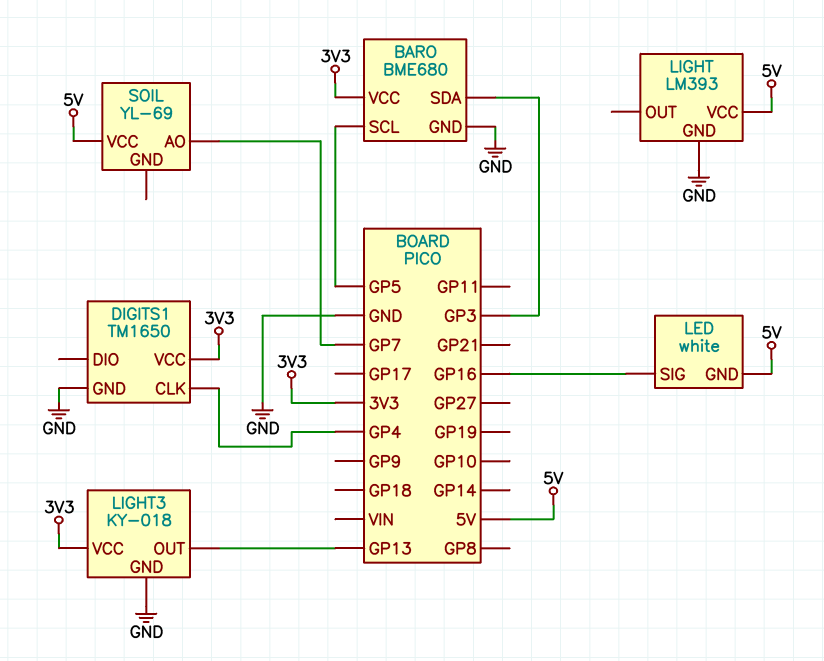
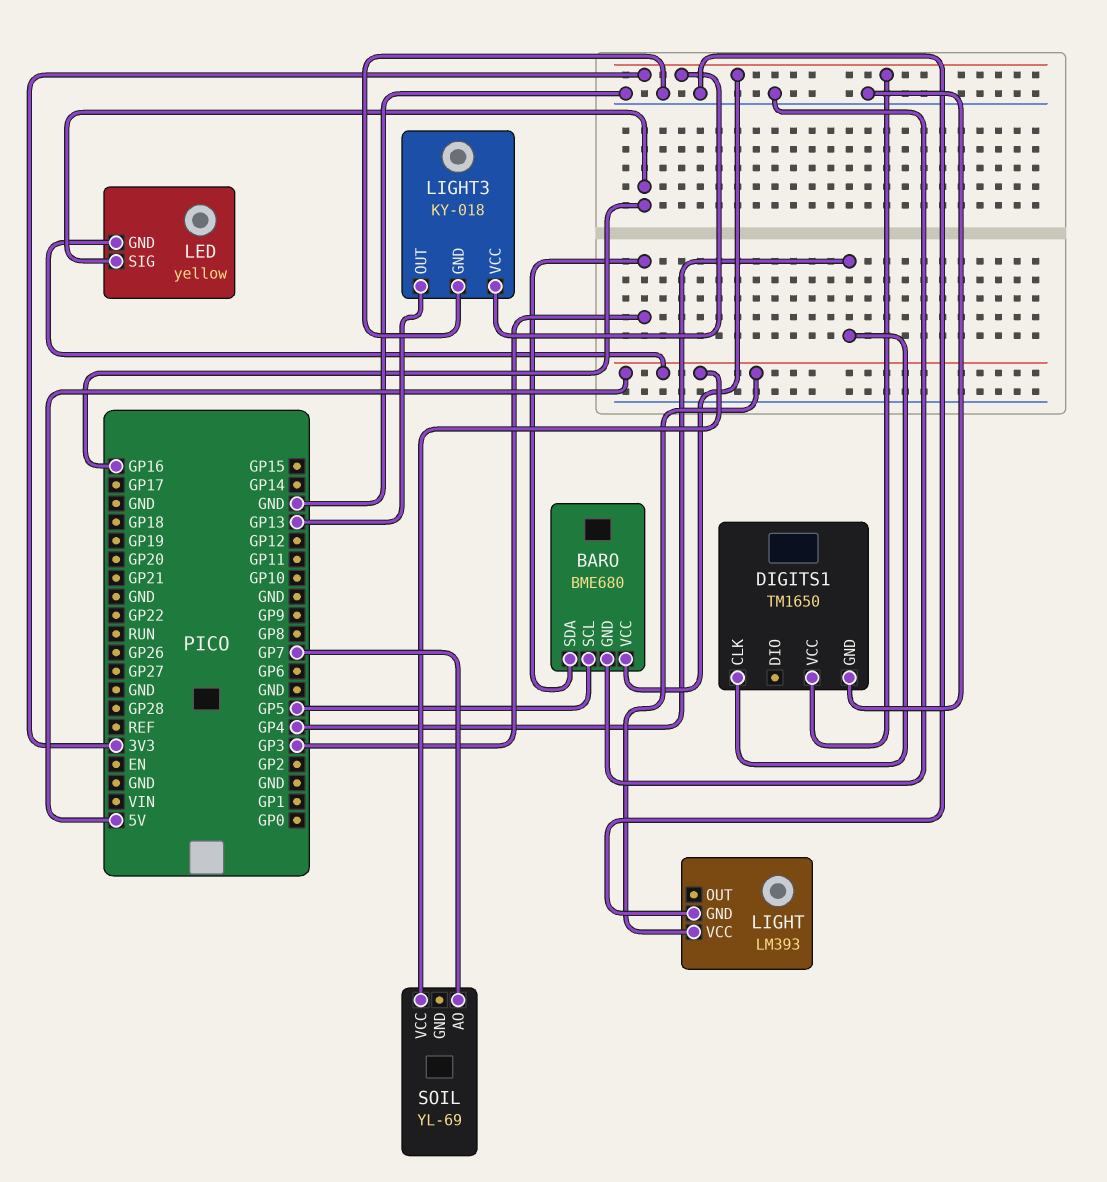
LED: white -> yellow

